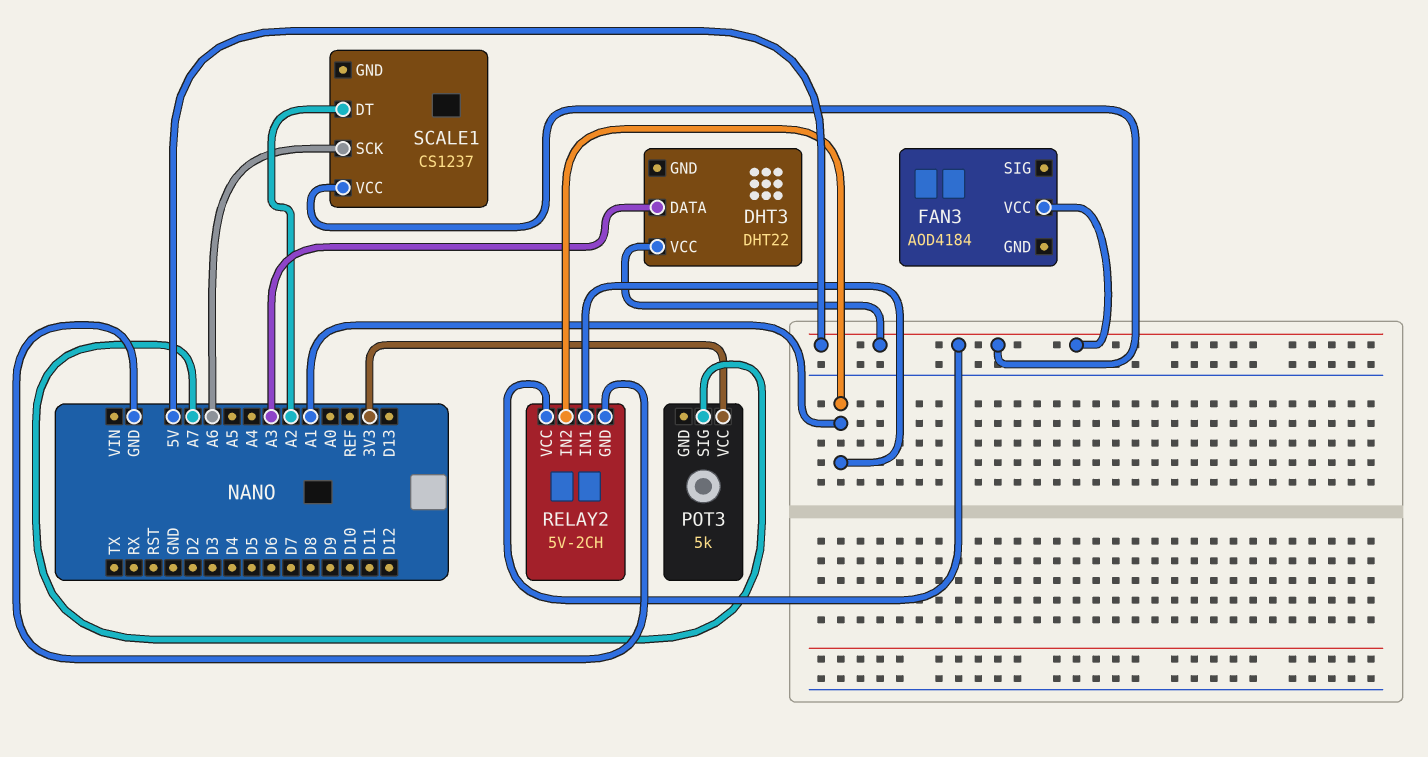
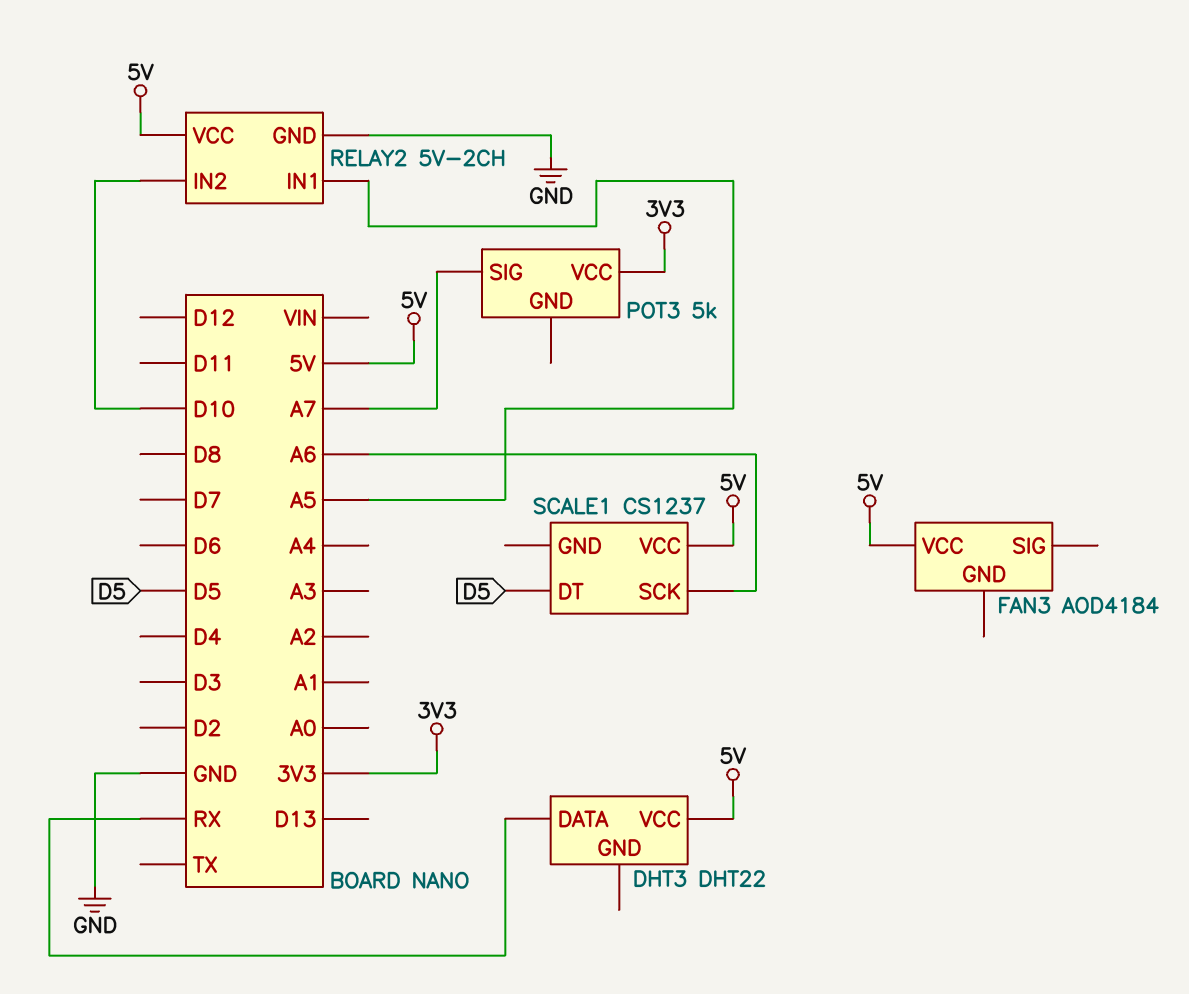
DHT3 pin DATA: A3 -> RX
RELAY2 pin IN1: A1 -> A5
RELAY2 pin IN2: A1 -> D10
SCALE1 pin DT: A2 -> D5

